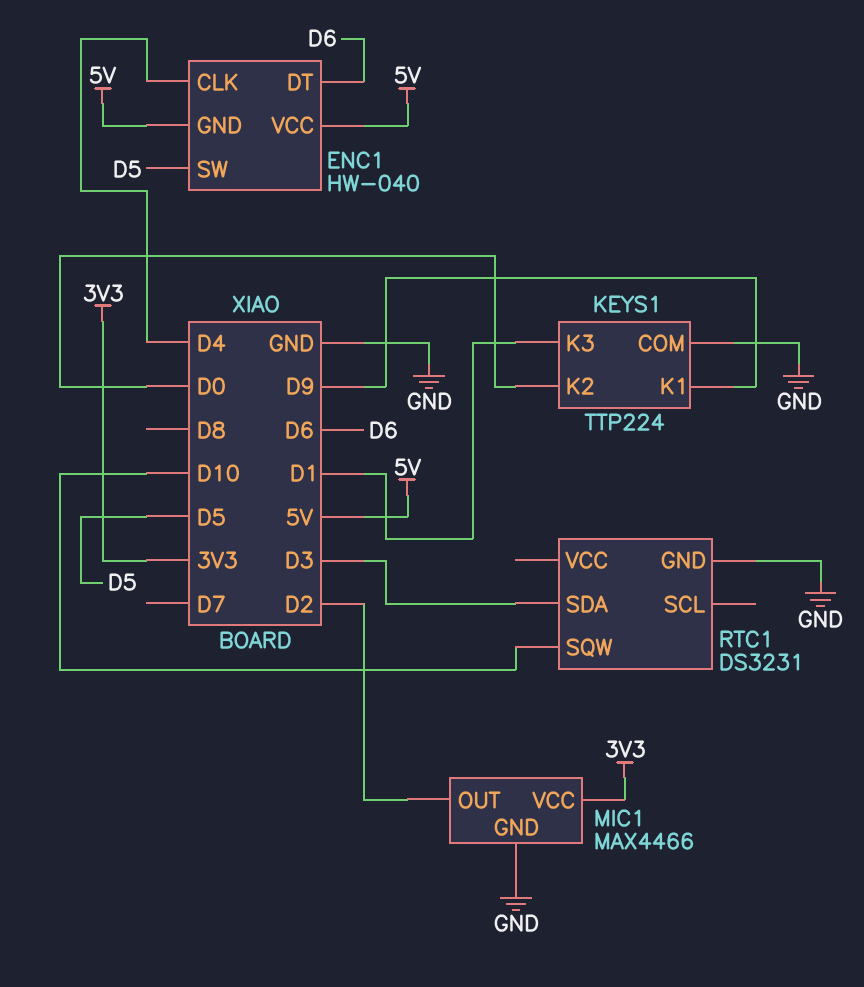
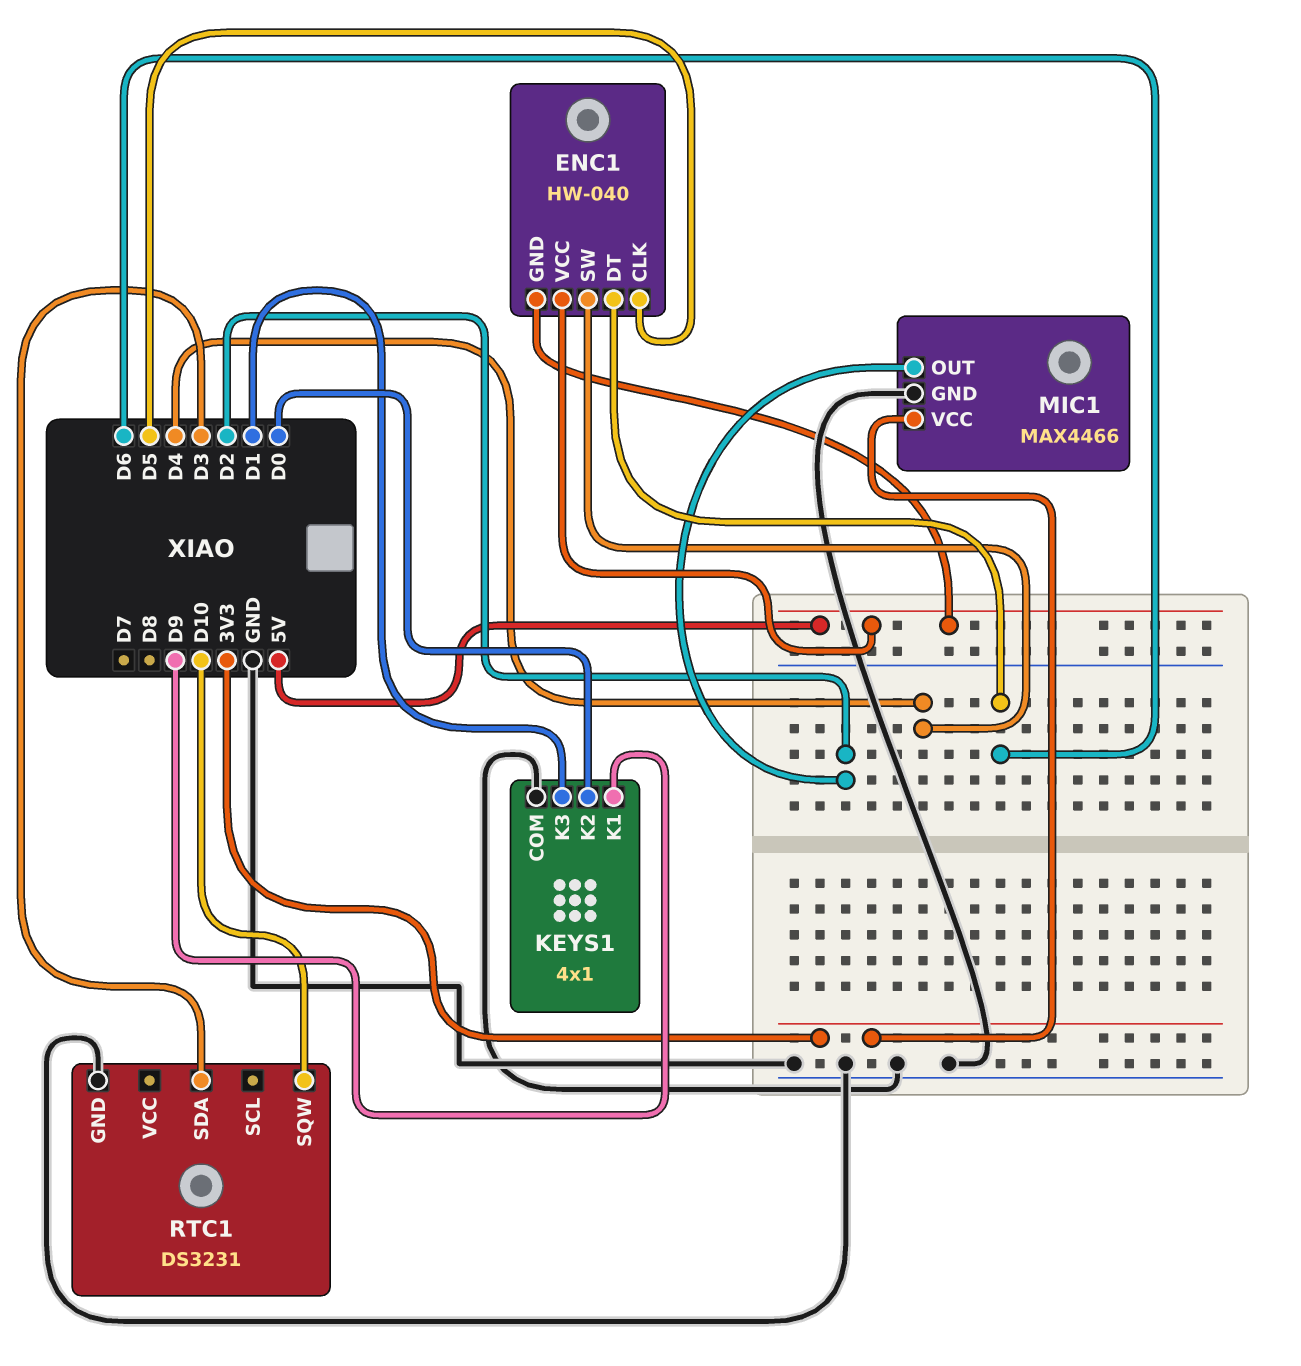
ENC1 pin CLK: D4 -> D5
ENC1 pin SW: D5 -> D4
KEYS1: TTP224 -> 4x1

